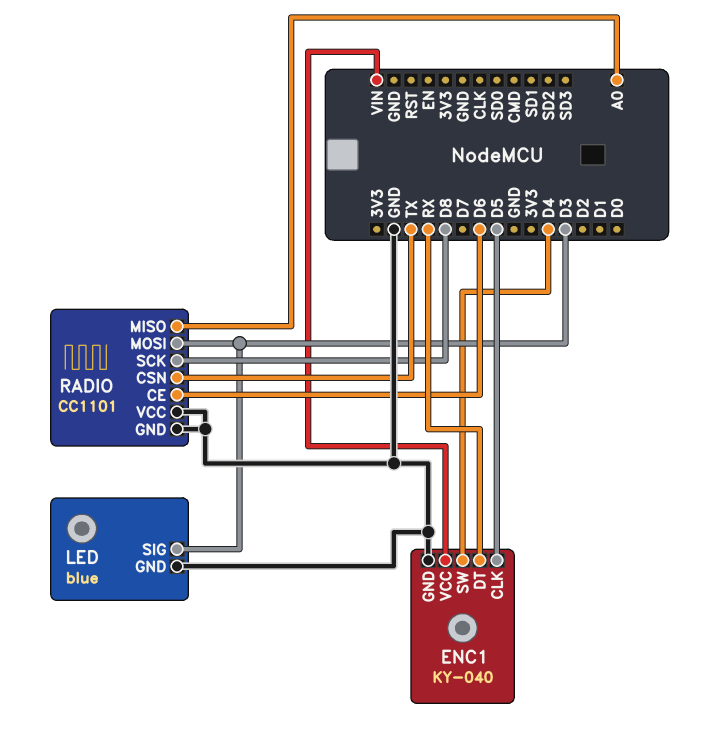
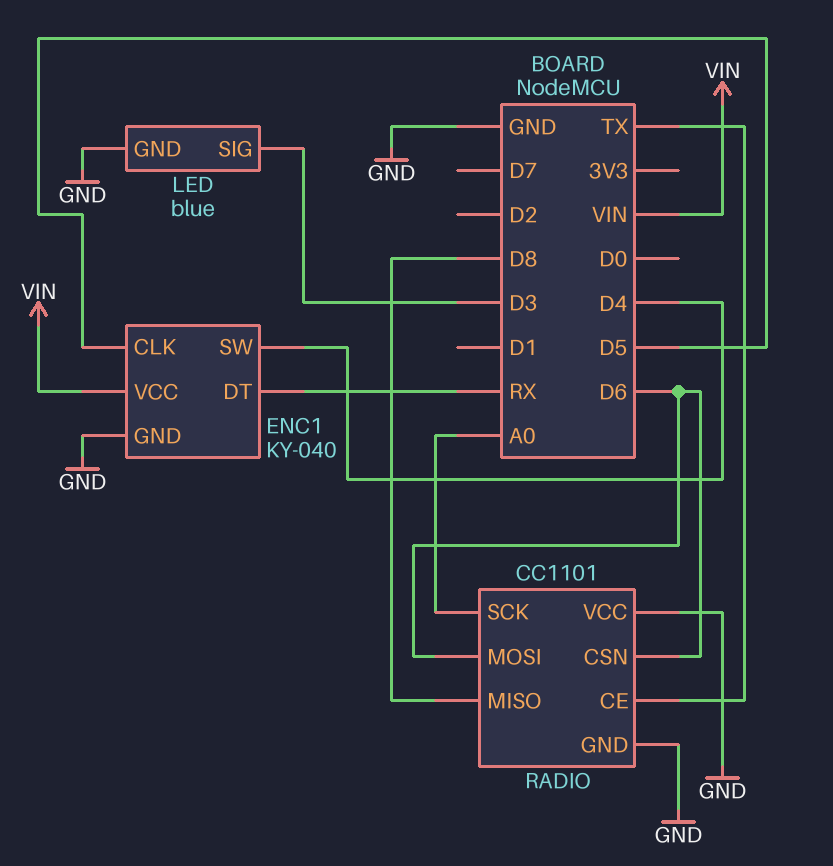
RADIO pin CE: D6 -> TX
RADIO pin CSN: TX -> D6
RADIO pin MISO: A0 -> D8
RADIO pin MOSI: D3 -> D6
RADIO pin SCK: D8 -> A0

